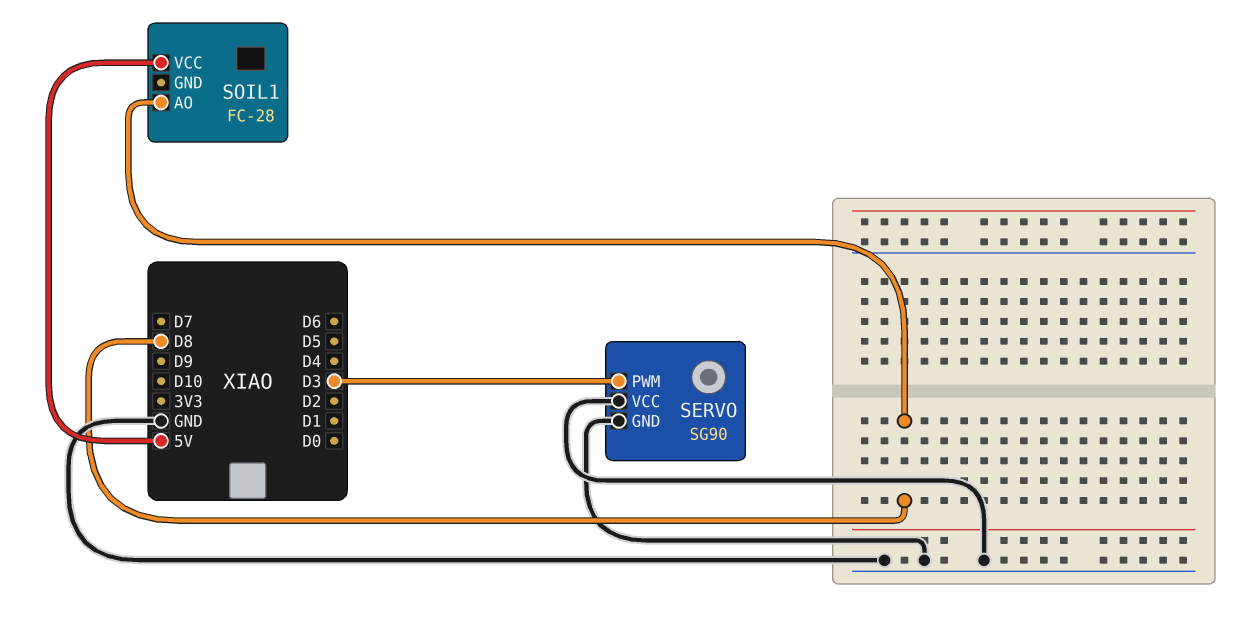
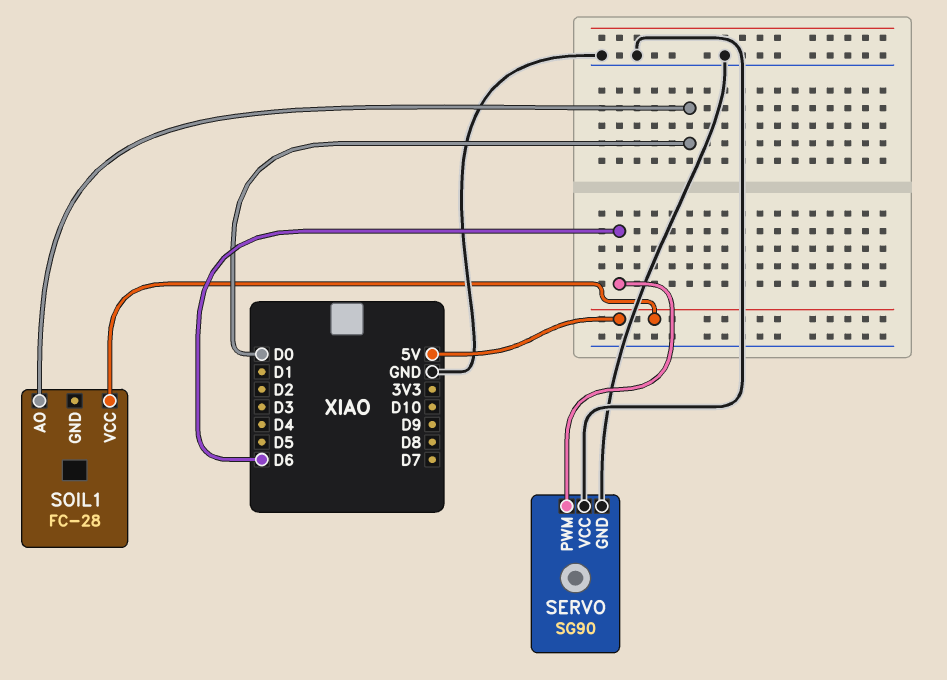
SERVO pin PWM: D3 -> D6
SOIL1 pin AO: D8 -> D0

